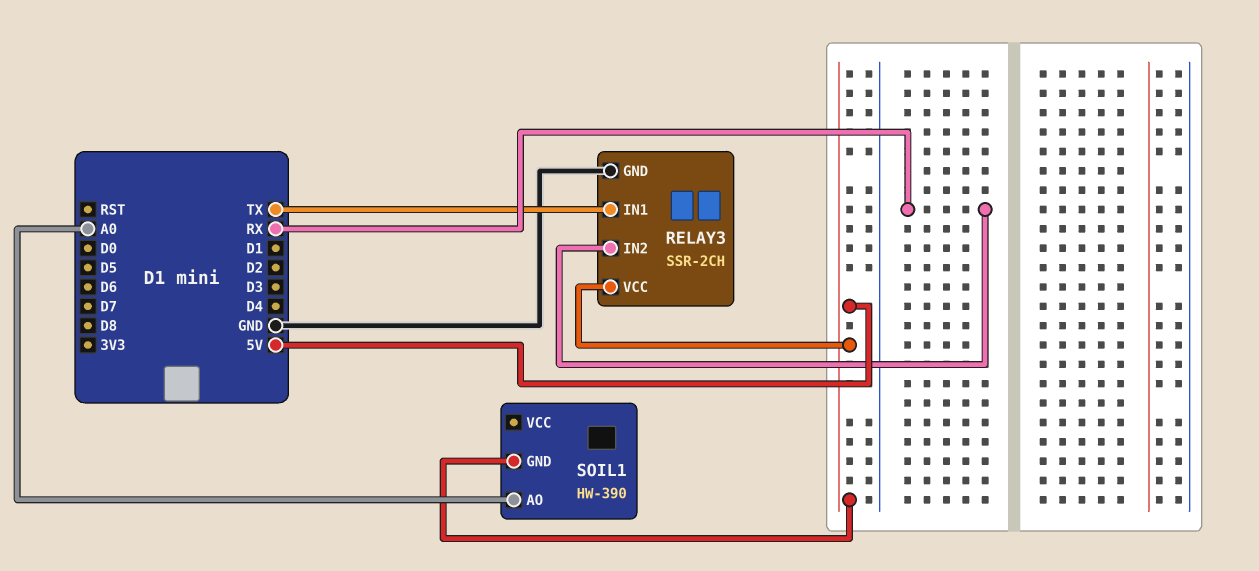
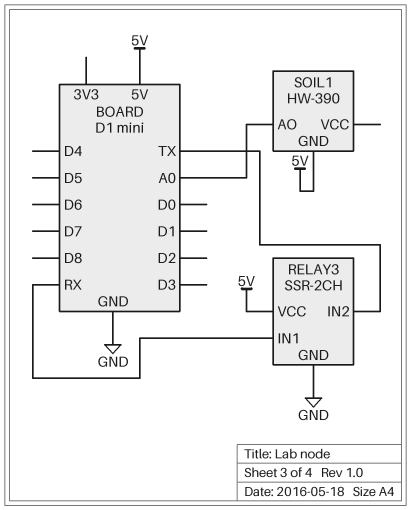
RELAY3 pin IN1: TX -> RX
RELAY3 pin IN2: RX -> TX

